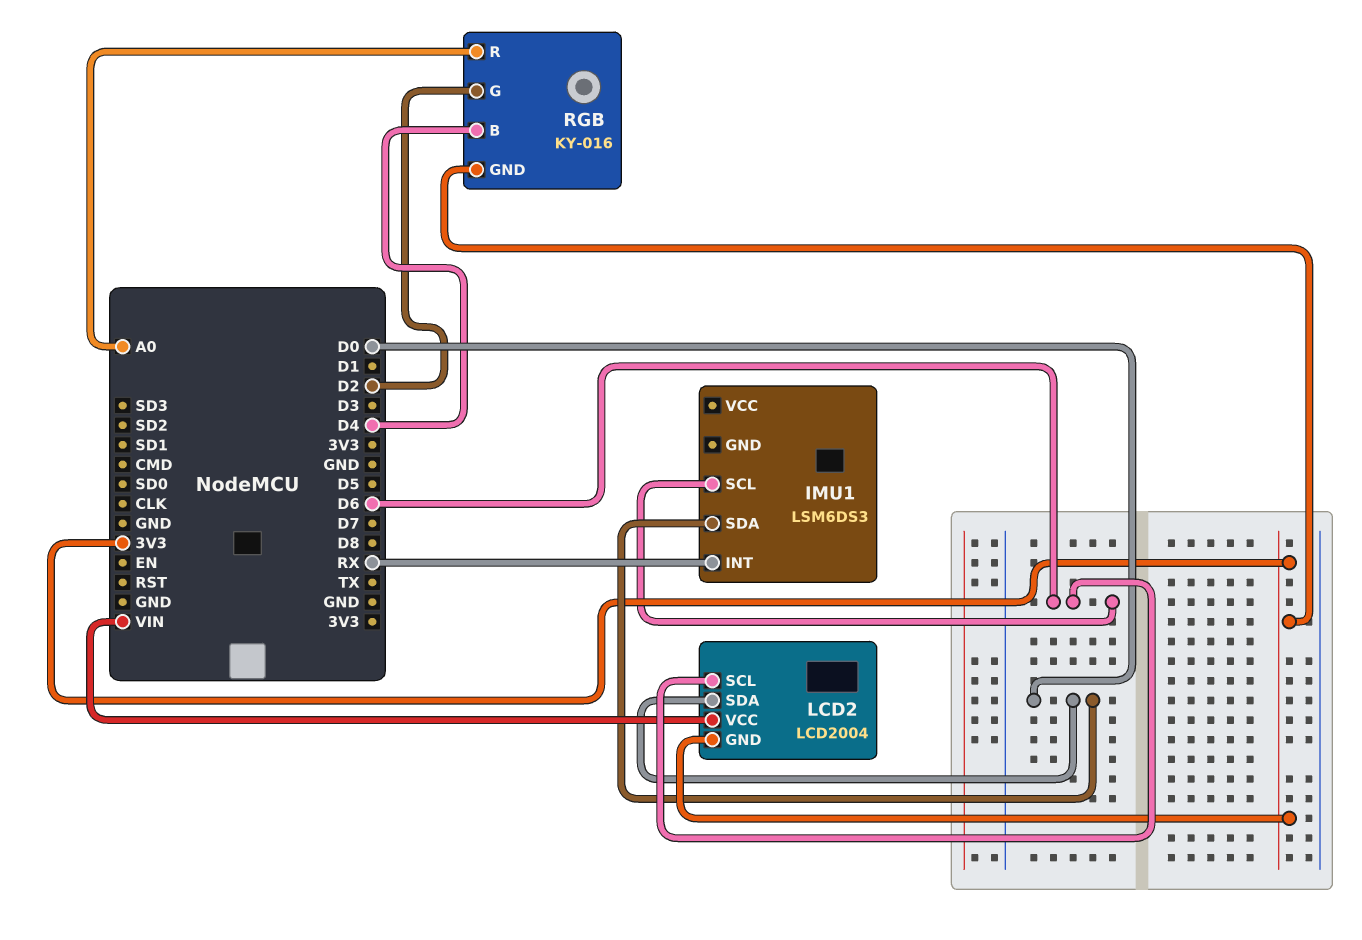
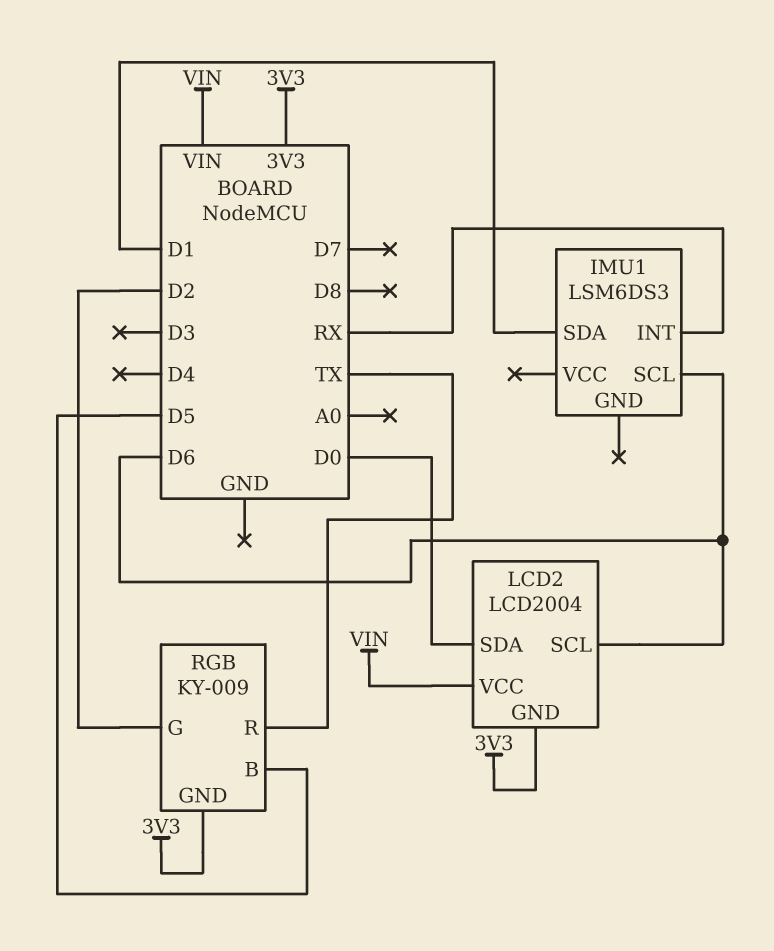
IMU1 pin SDA: D0 -> D1
RGB: KY-016 -> KY-009
RGB pin B: D4 -> D5
RGB pin R: A0 -> TX

